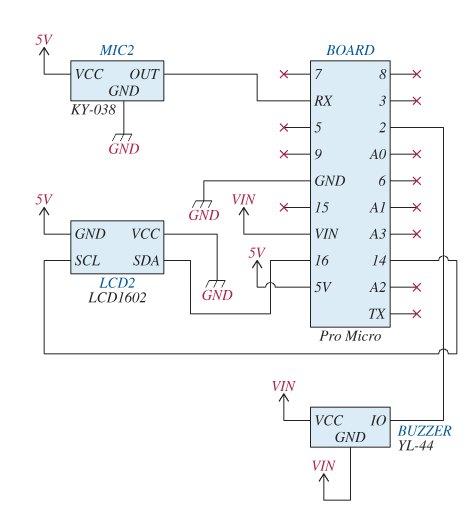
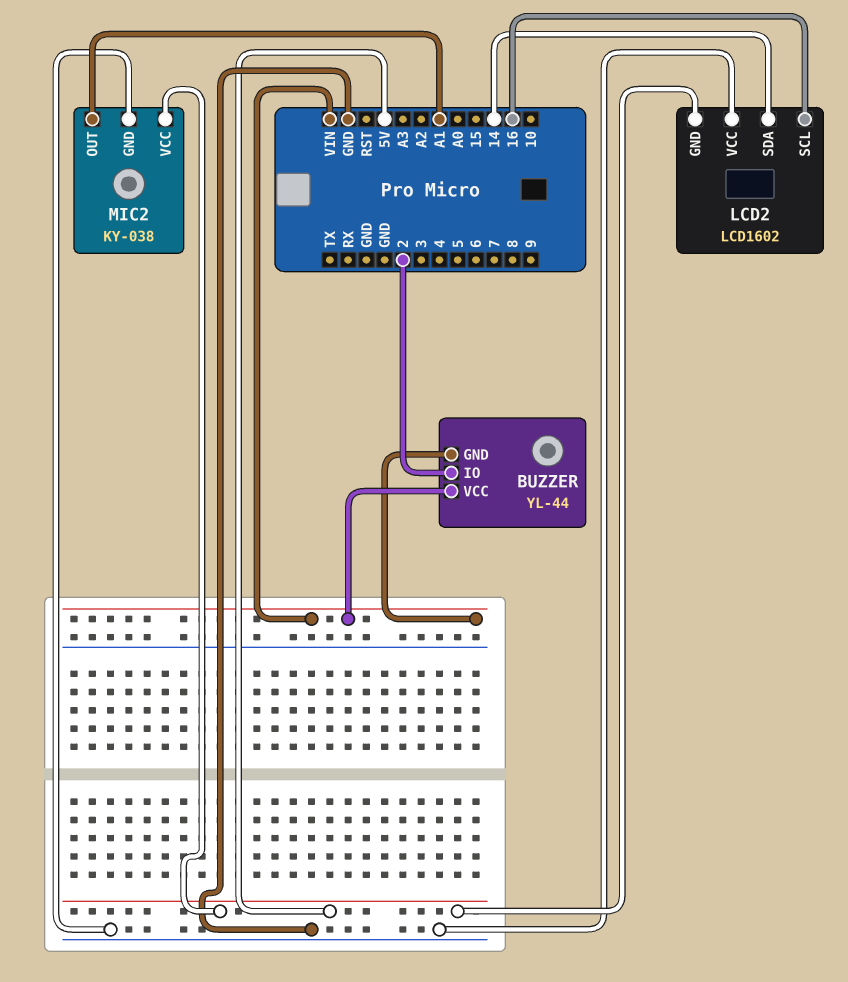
LCD2 pin SCL: 14 -> 16
LCD2 pin SDA: 16 -> 14
MIC2 pin OUT: RX -> A1

